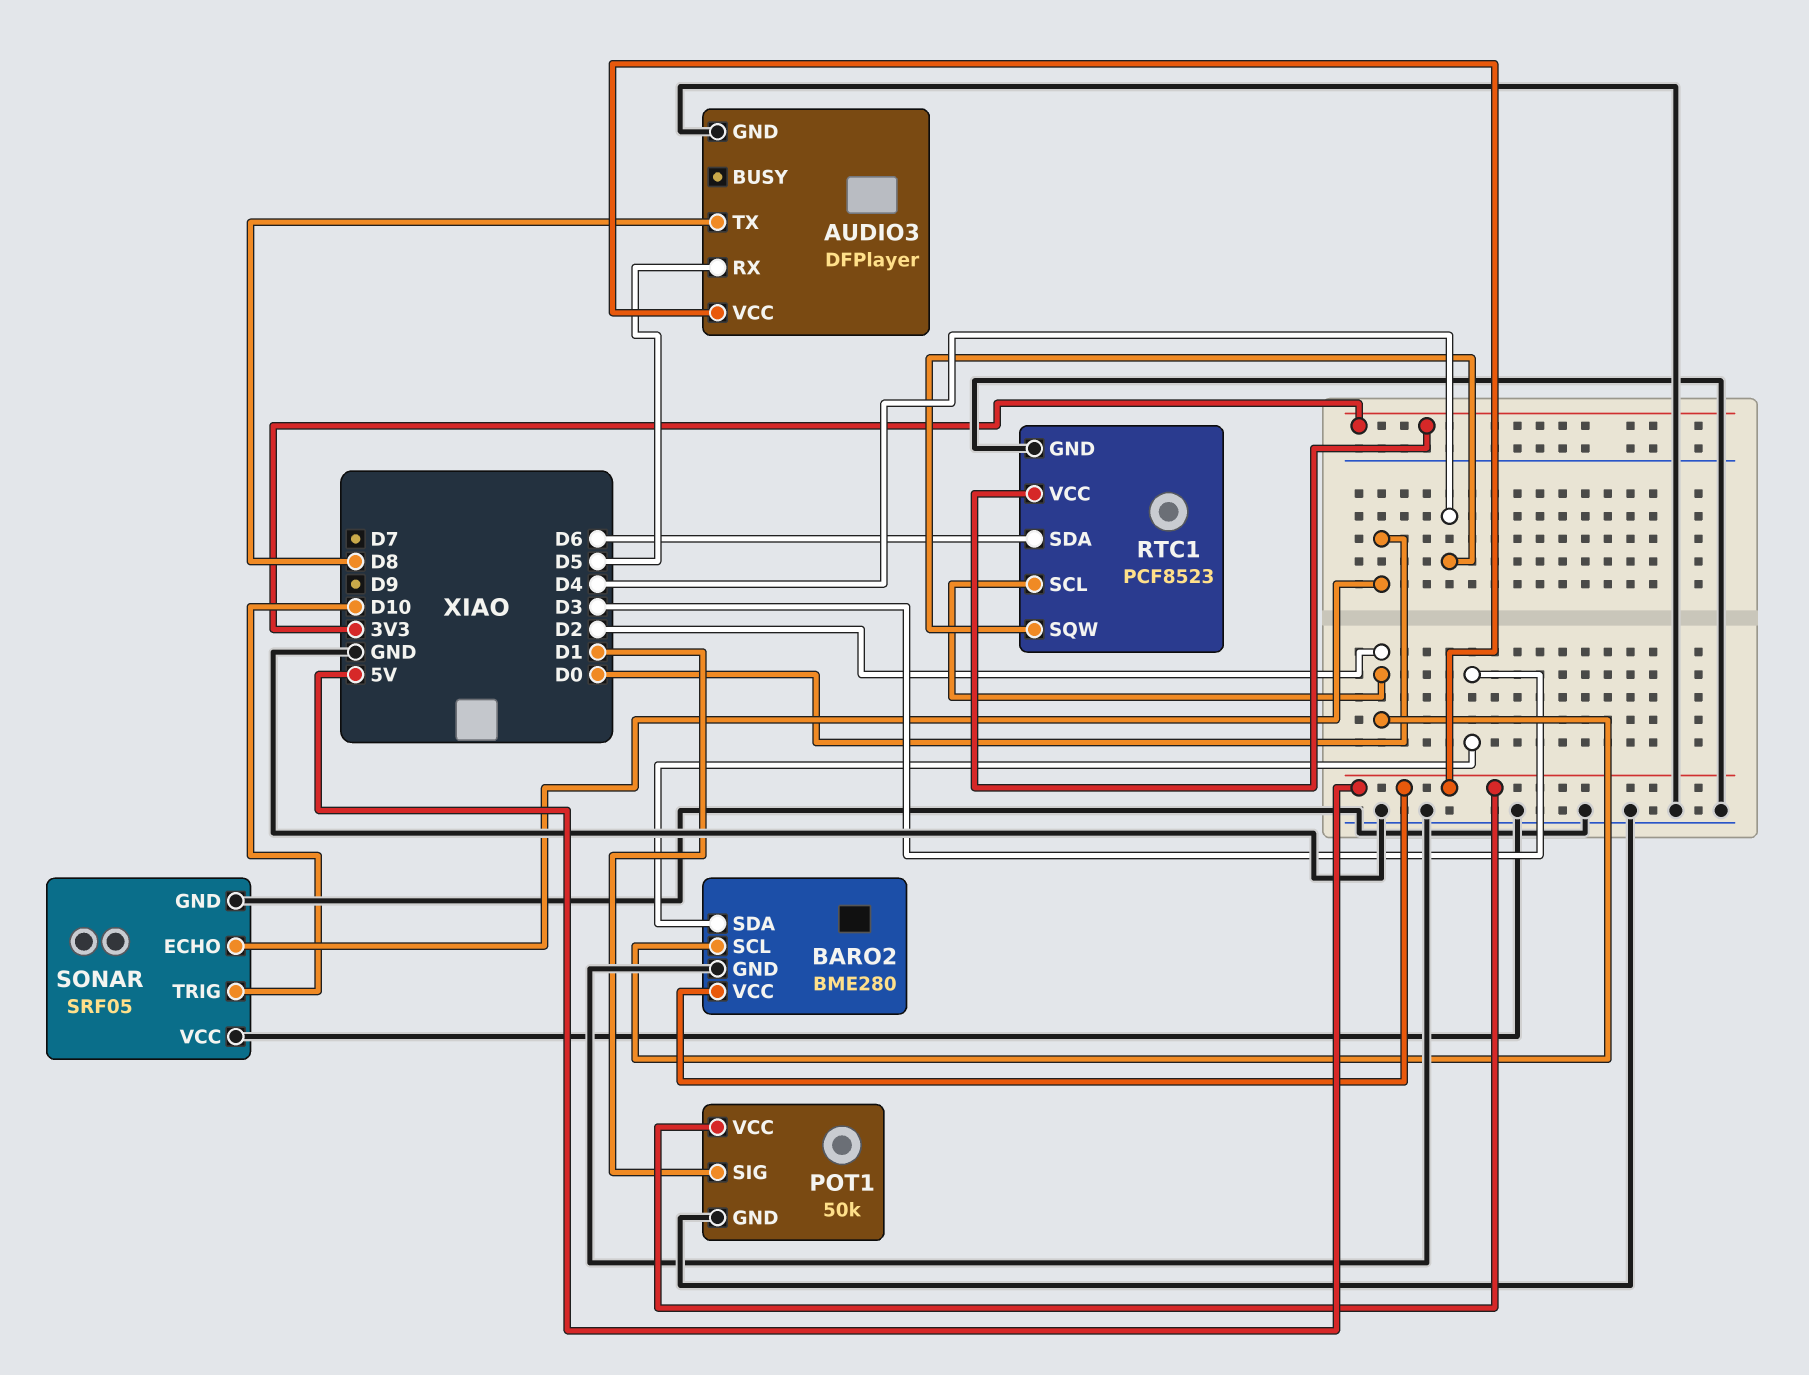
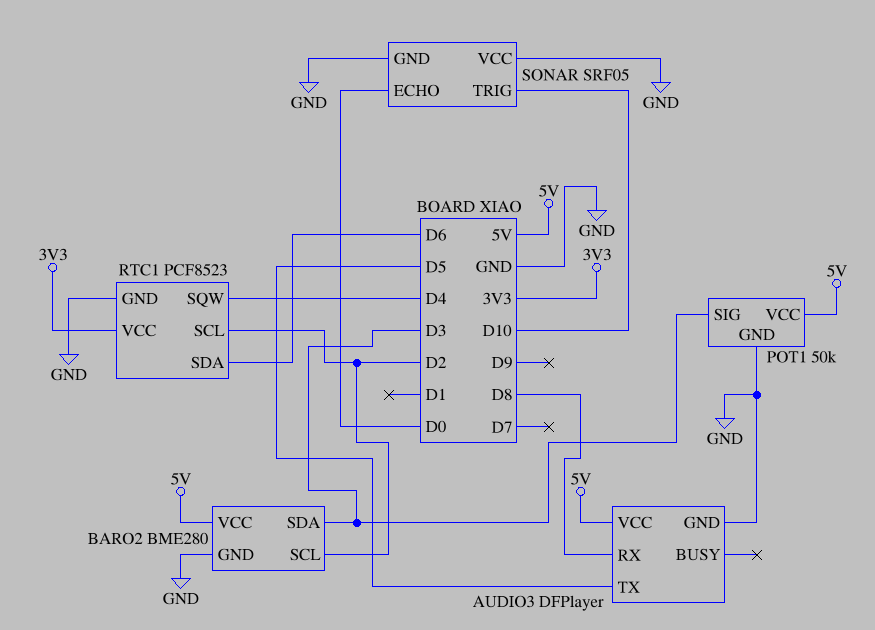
AUDIO3 pin RX: D5 -> D8
AUDIO3 pin TX: D8 -> D5
POT1 pin SIG: D1 -> D3

